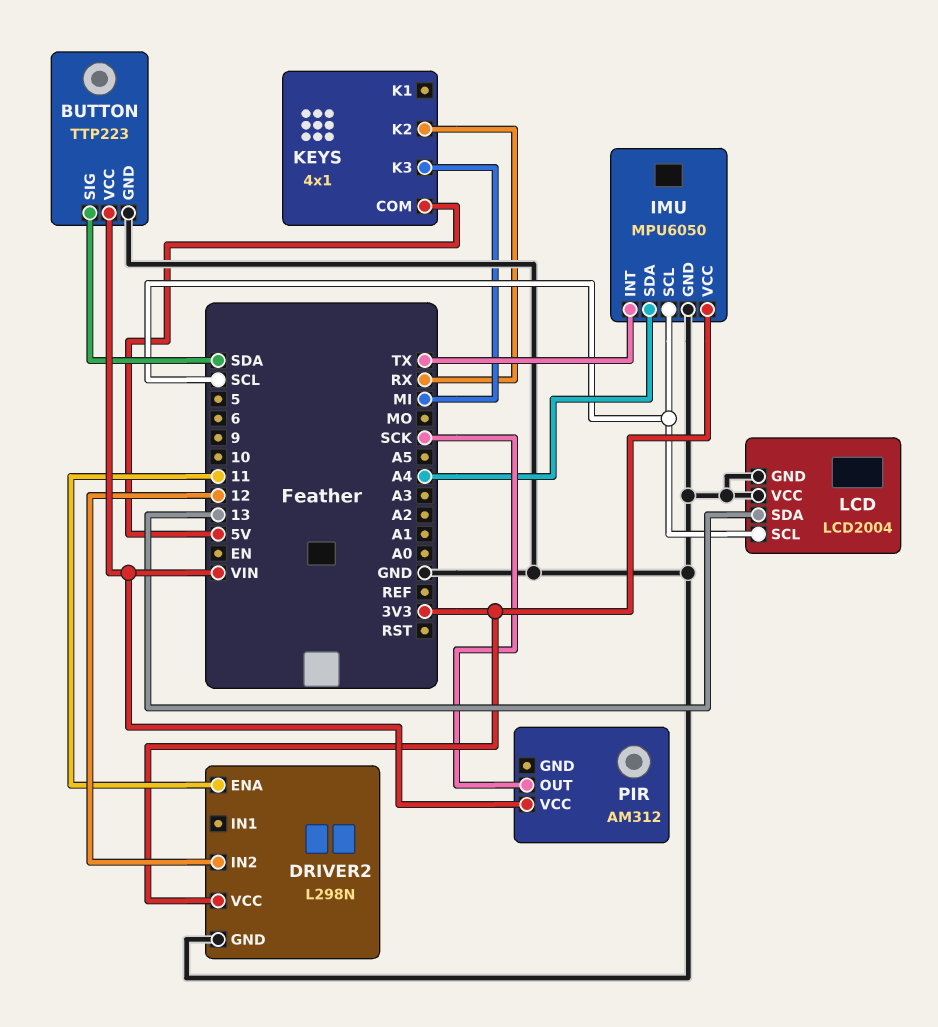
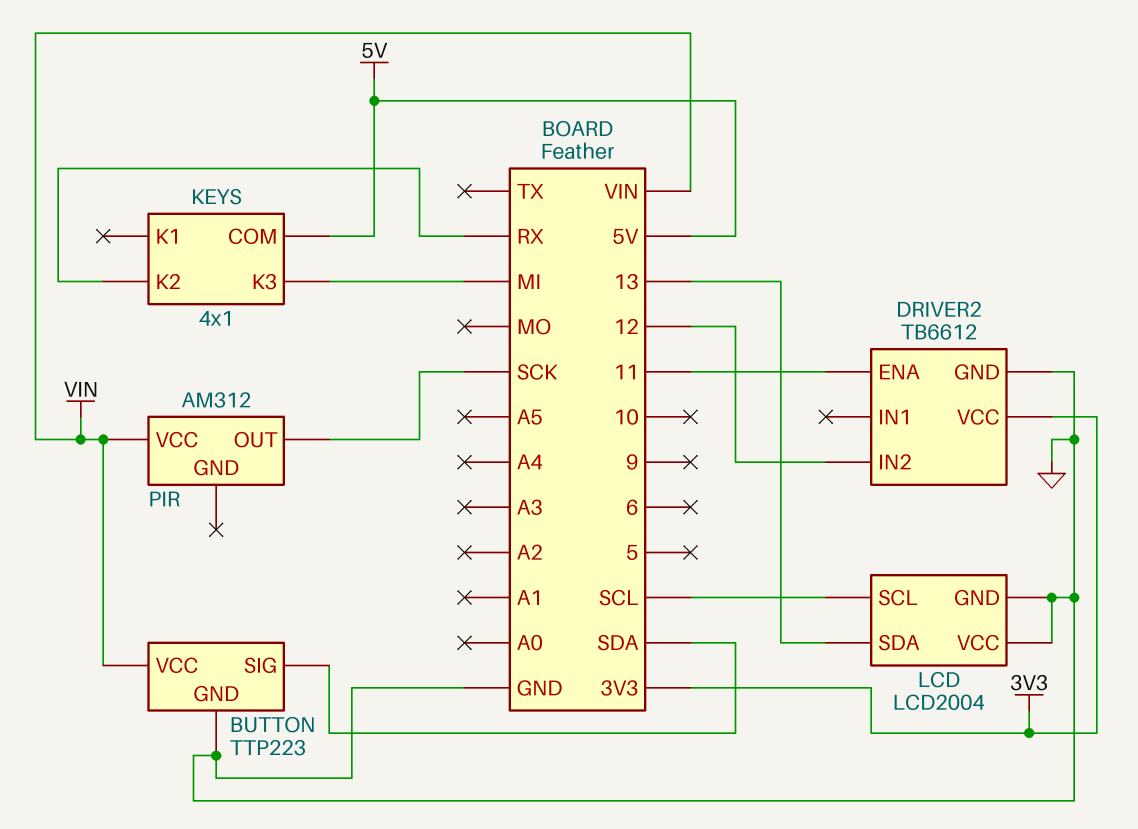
DRIVER2: L298N -> TB6612
IMU: MPU6050 -> none
IMU pin GND: GND -> none
IMU pin INT: TX -> none
IMU pin SCL: SCL -> none
IMU pin SDA: A4 -> none
IMU pin VCC: 3V3 -> none

